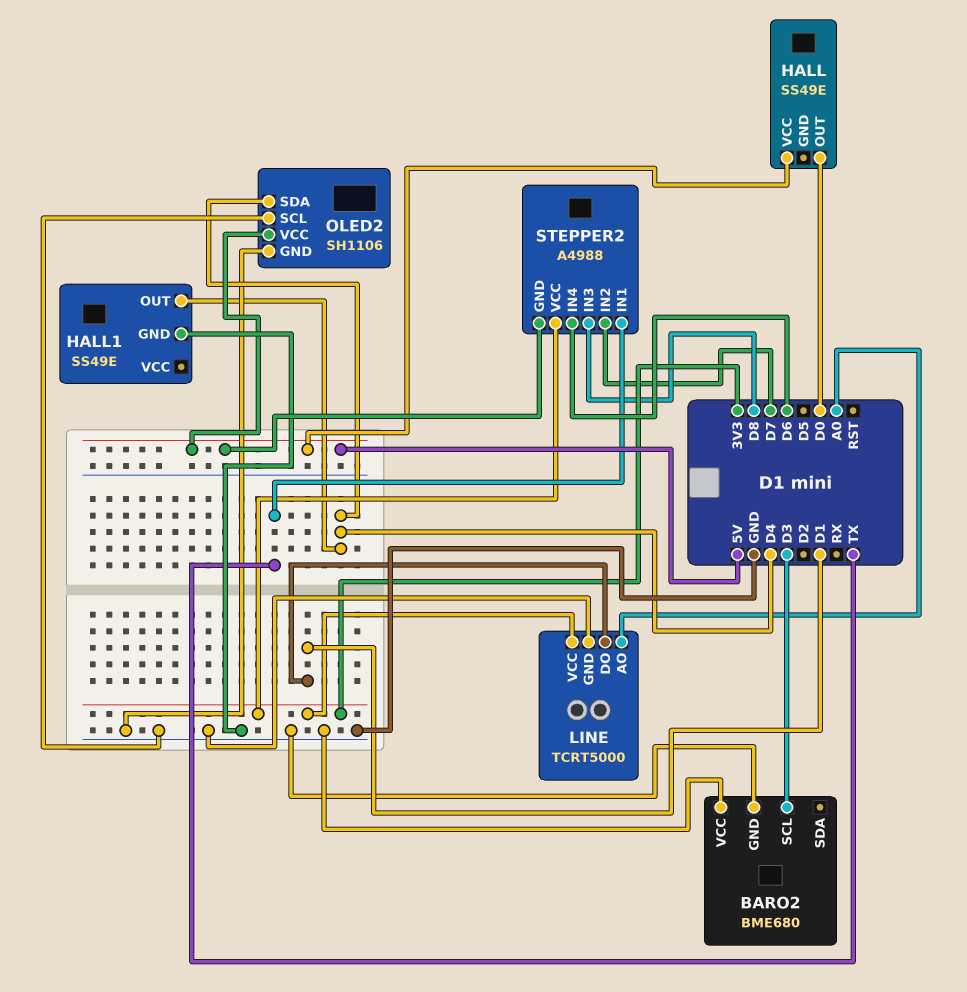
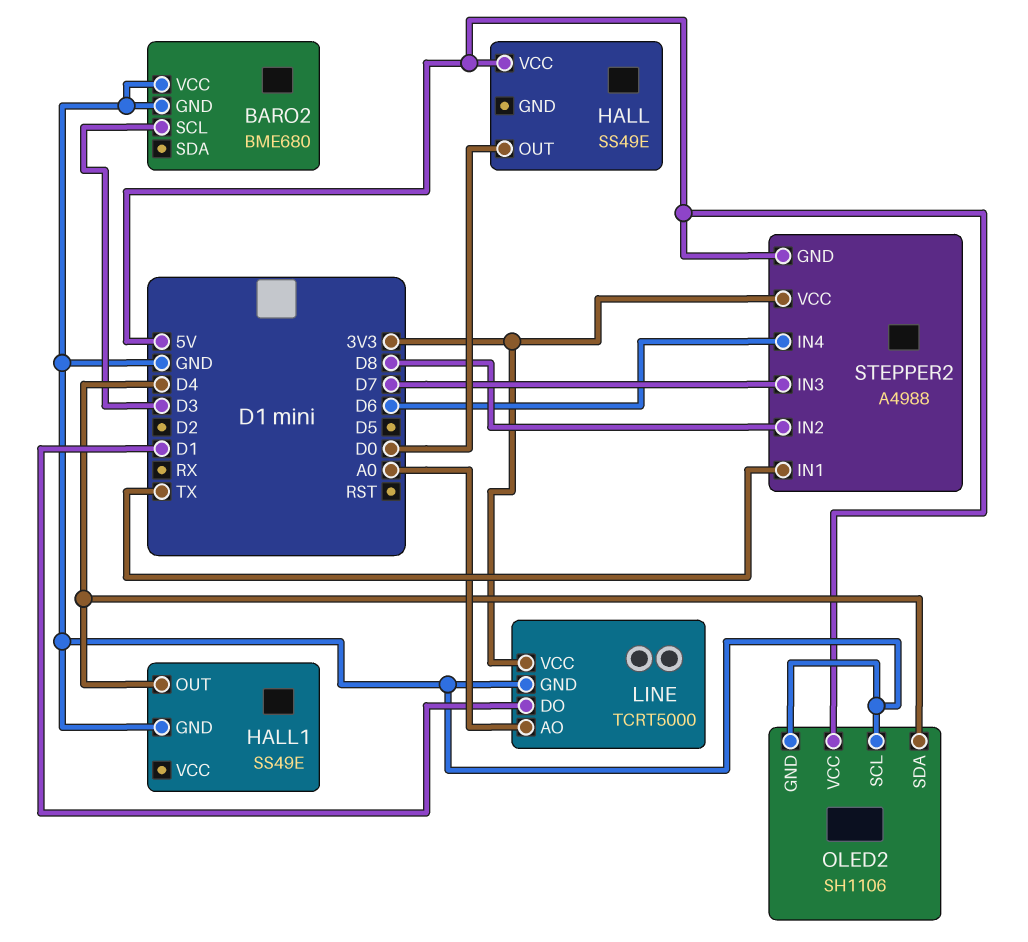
STEPPER2 pin IN2: D7 -> D8
STEPPER2 pin IN3: D8 -> D7

